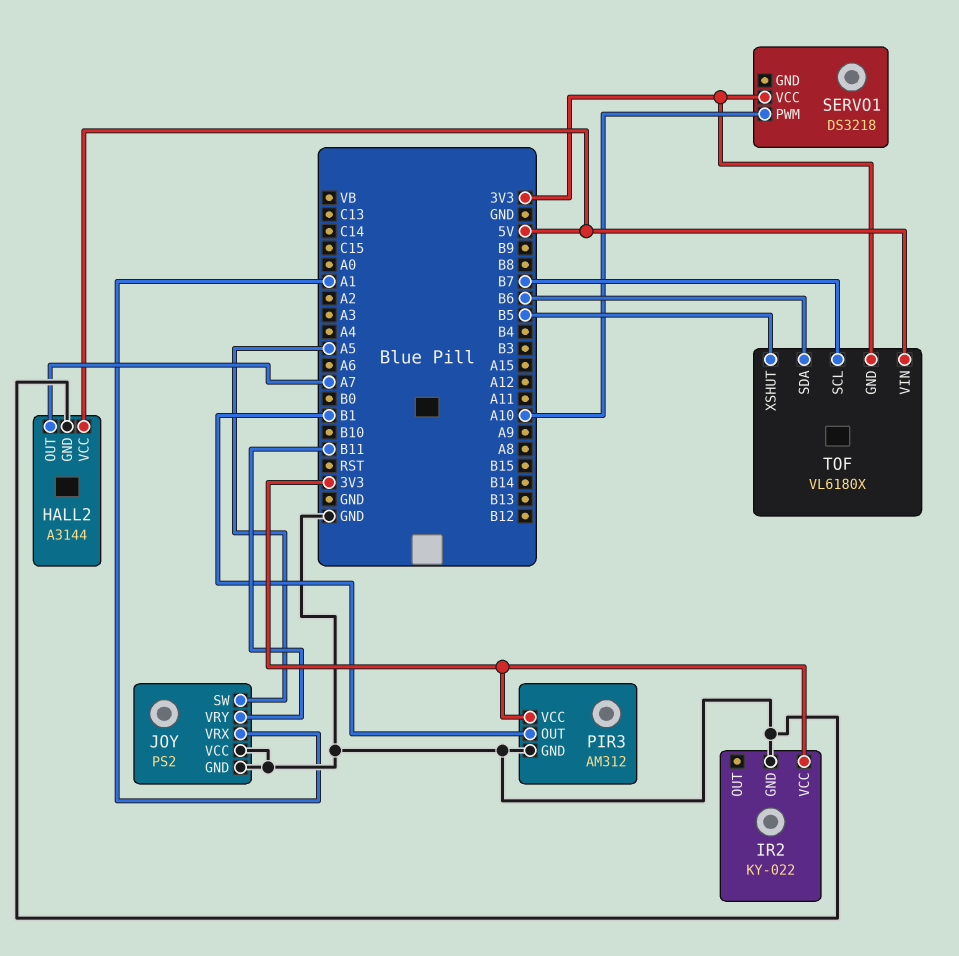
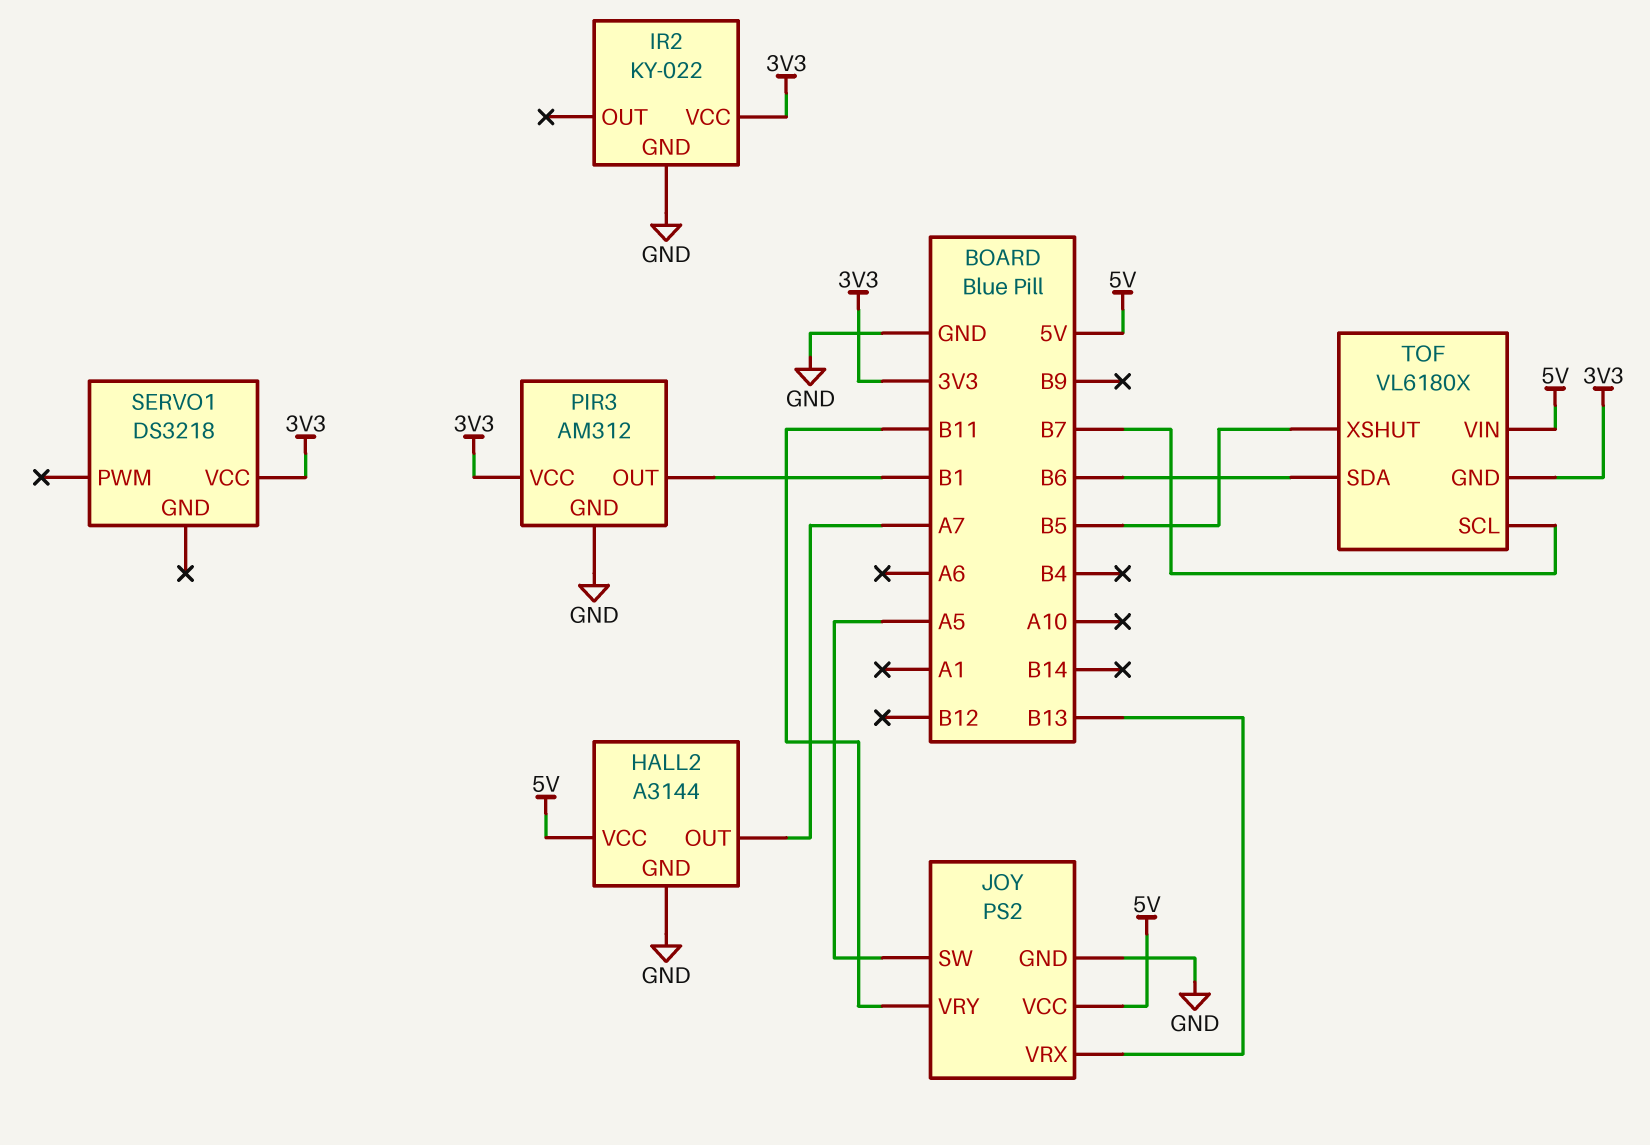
JOY pin VCC: GND -> 5V
JOY pin VRX: A1 -> B13
SERVO1 pin PWM: A10 -> none

